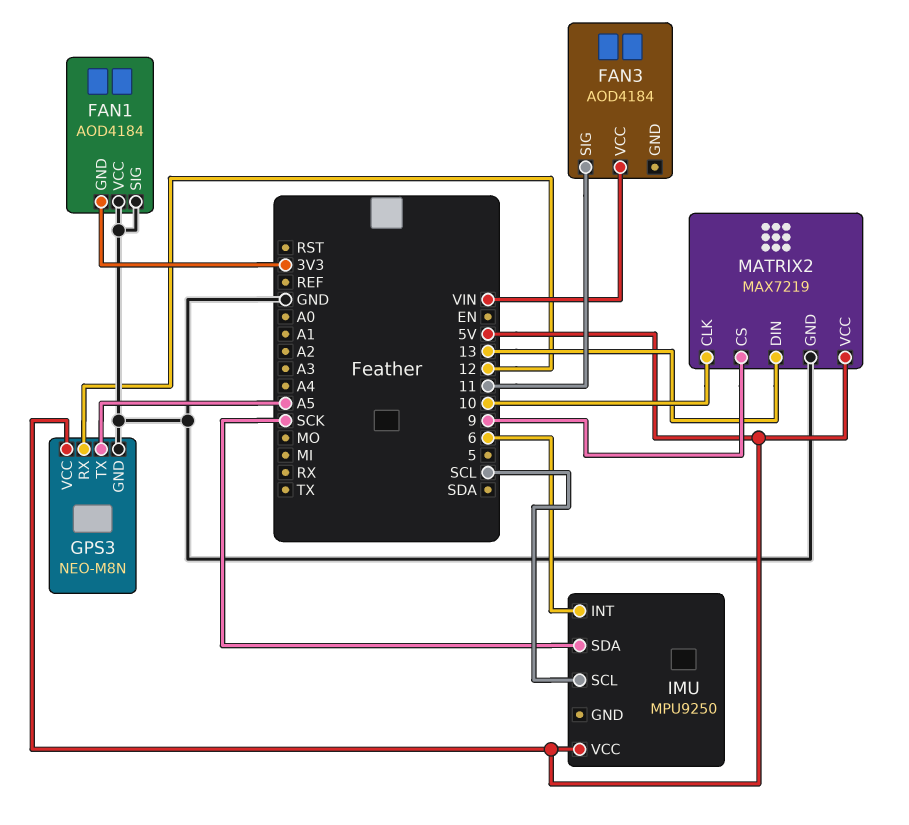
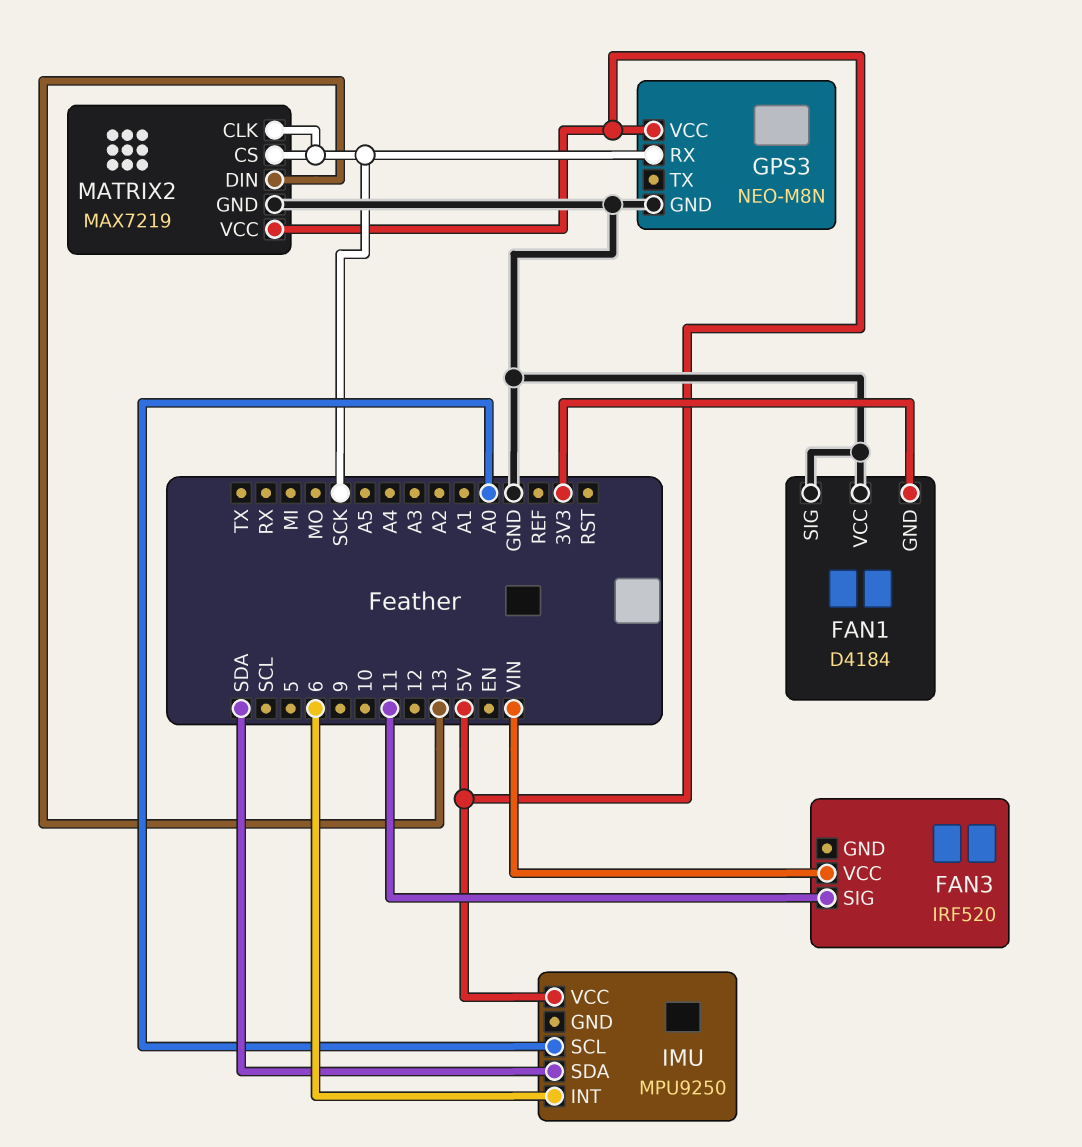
FAN1: AOD4184 -> D4184
FAN3: AOD4184 -> IRF520
GPS3 pin RX: 12 -> SCK
GPS3 pin TX: A5 -> none
IMU pin SCL: SCL -> A0
IMU pin SDA: SCK -> SDA
MATRIX2 pin CLK: 10 -> SCK
MATRIX2 pin CS: 9 -> SCK

